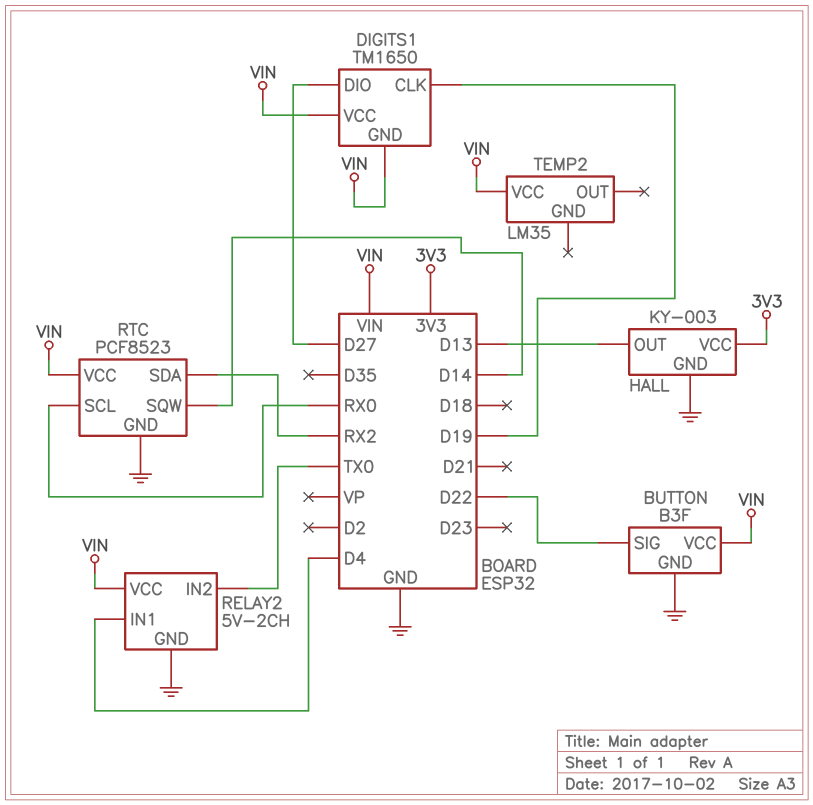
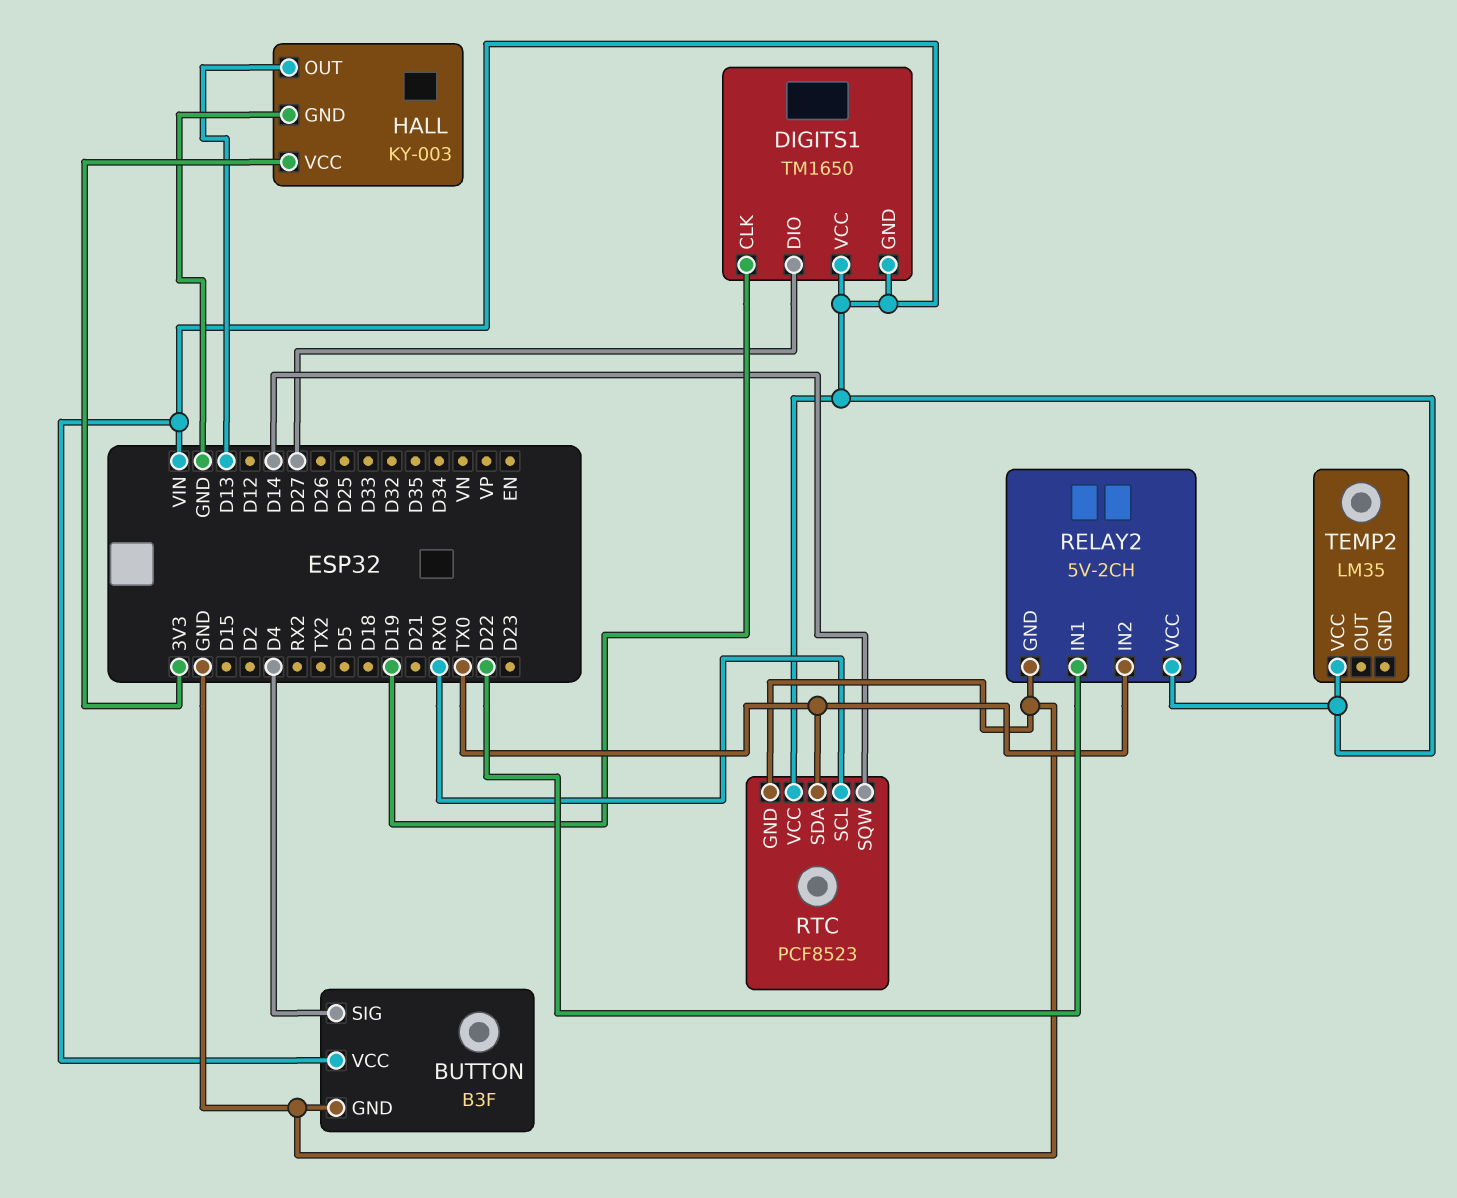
BUTTON pin SIG: D22 -> D4
RELAY2 pin IN1: D4 -> D22
RTC pin SDA: RX2 -> TX0

